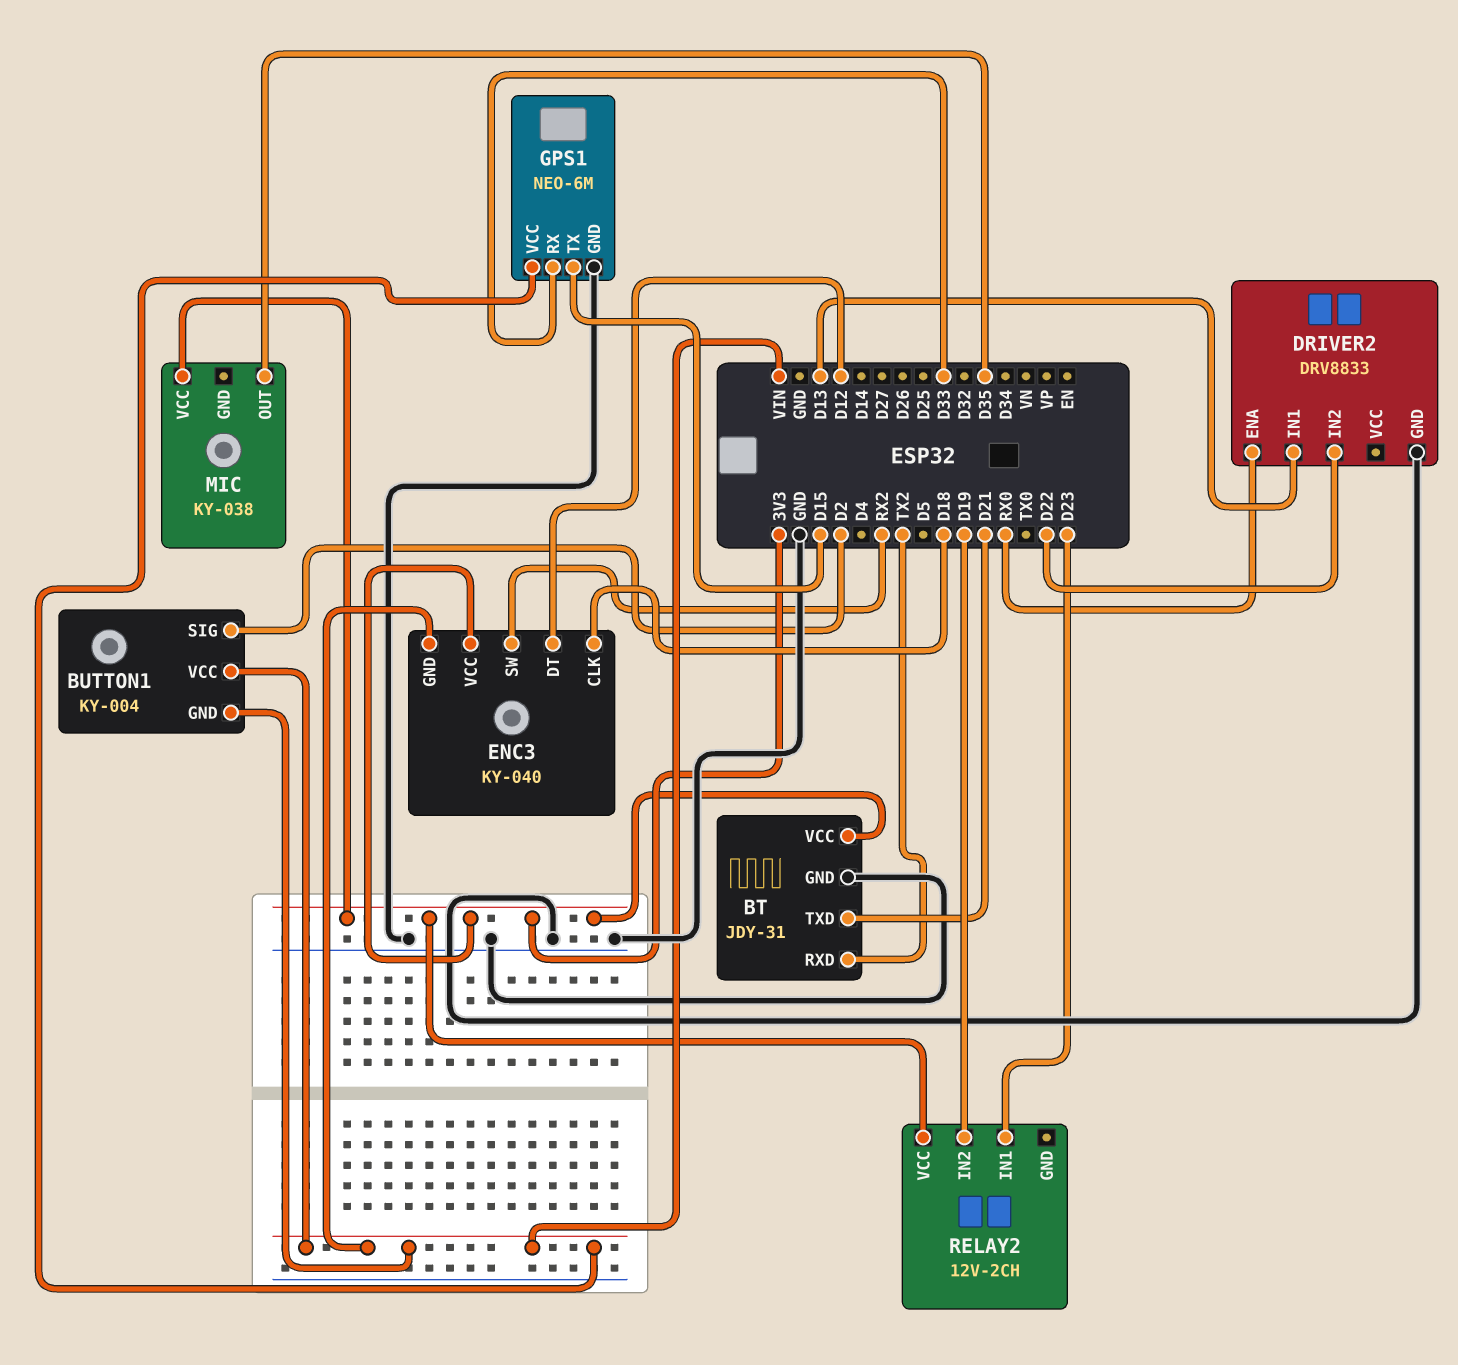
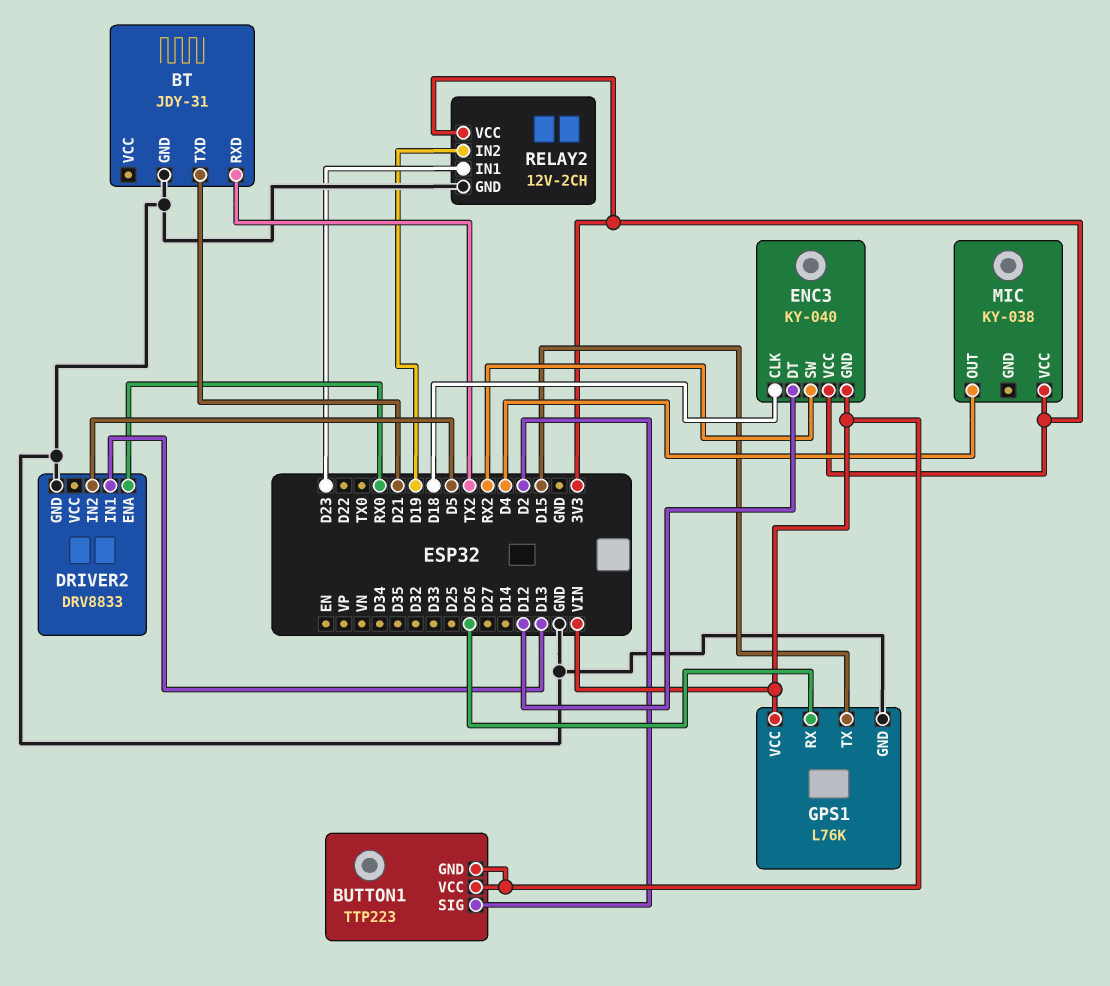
BT pin VCC: 3V3 -> none
BUTTON1: KY-004 -> TTP223
DRIVER2 pin IN2: D22 -> D5
GPS1: NEO-6M -> L76K
GPS1 pin RX: D33 -> D26
MIC pin OUT: D35 -> D4
RELAY2 pin GND: none -> GND

